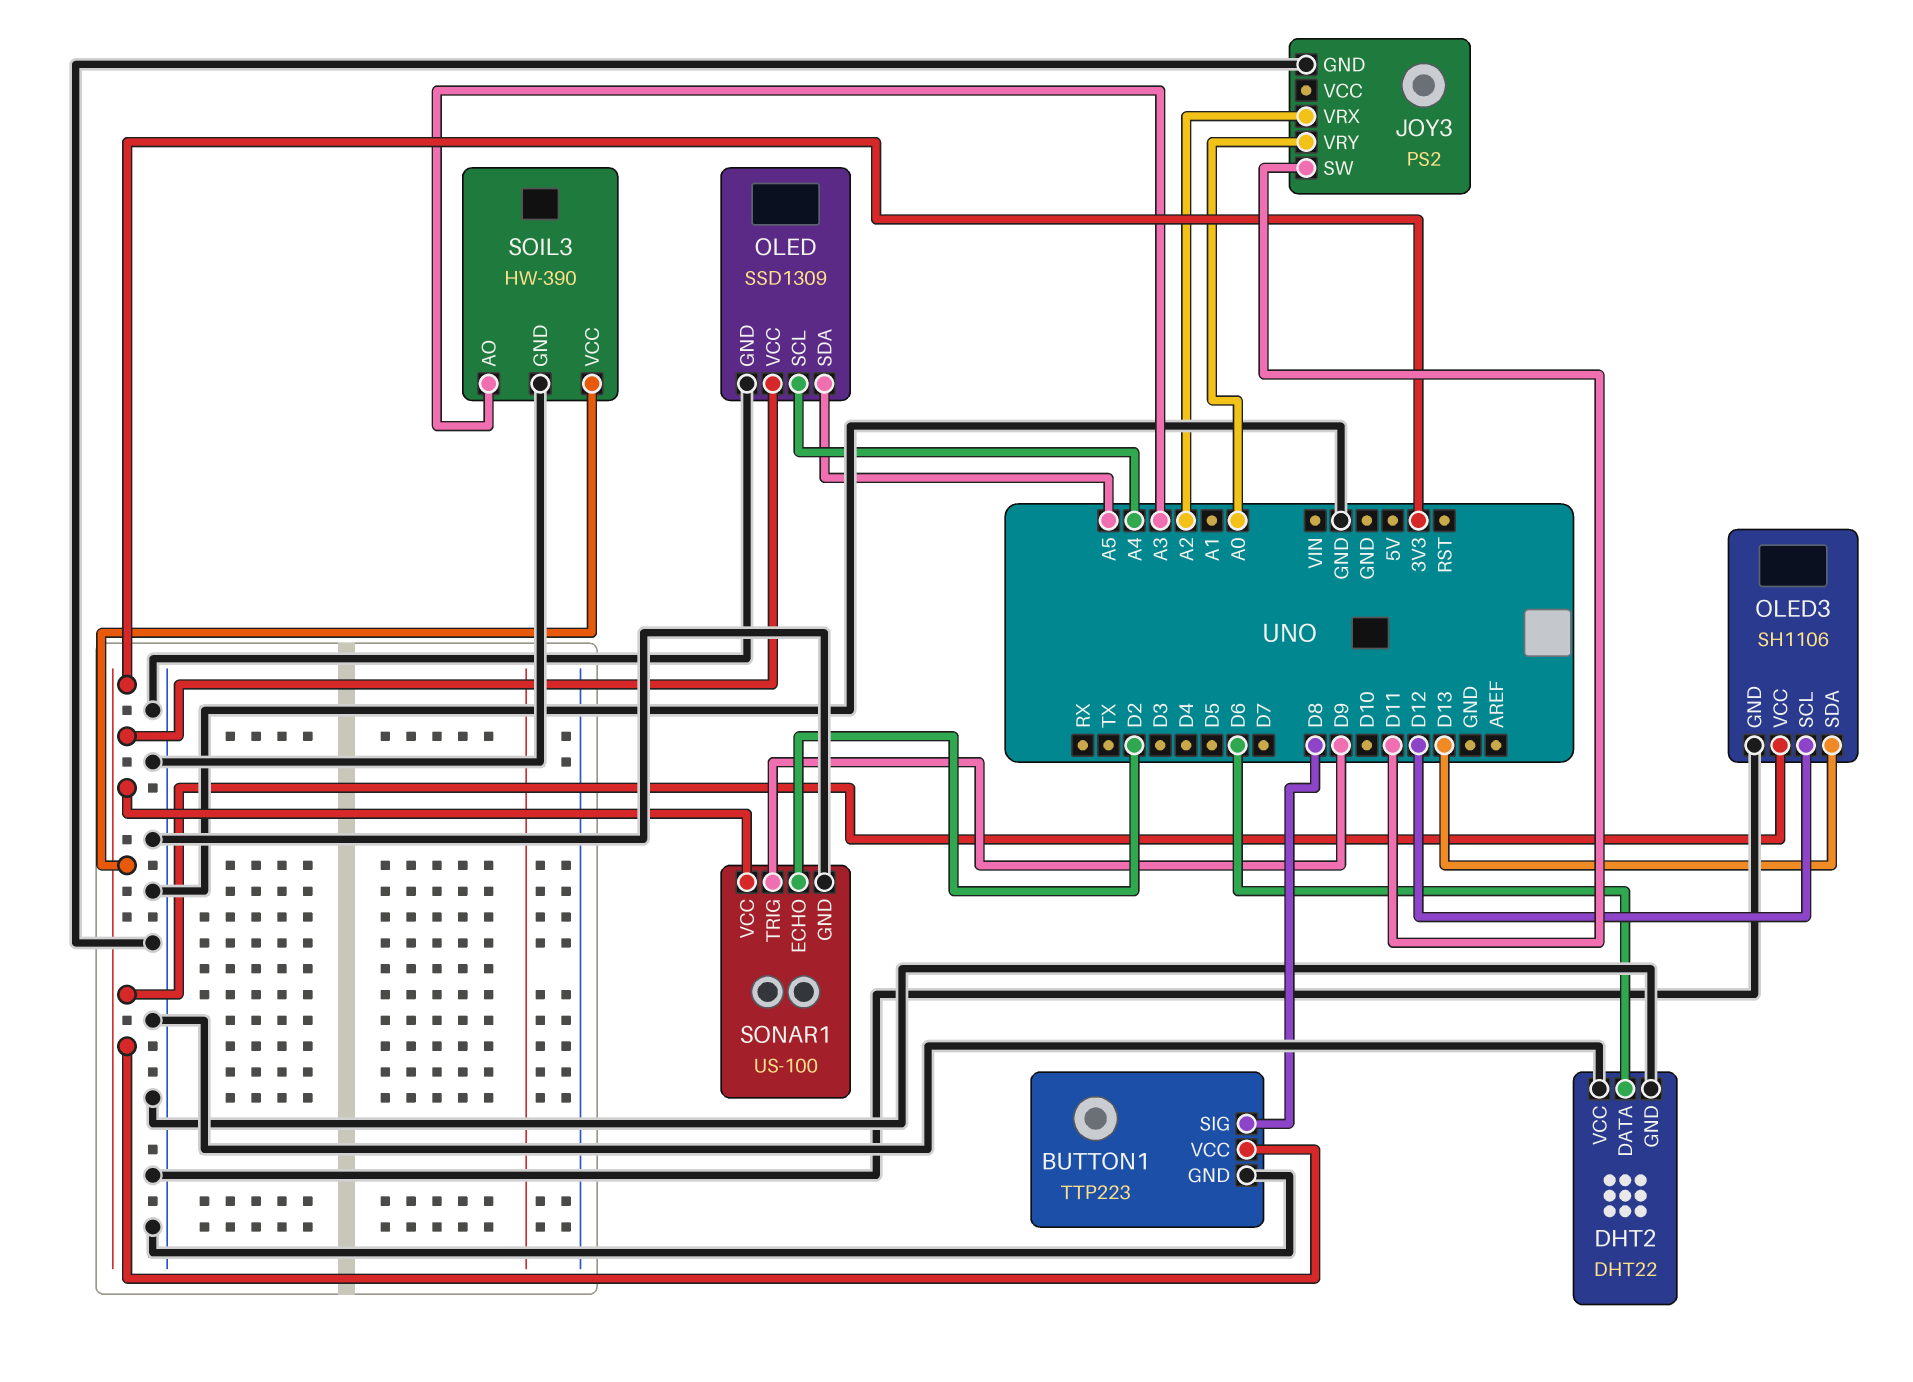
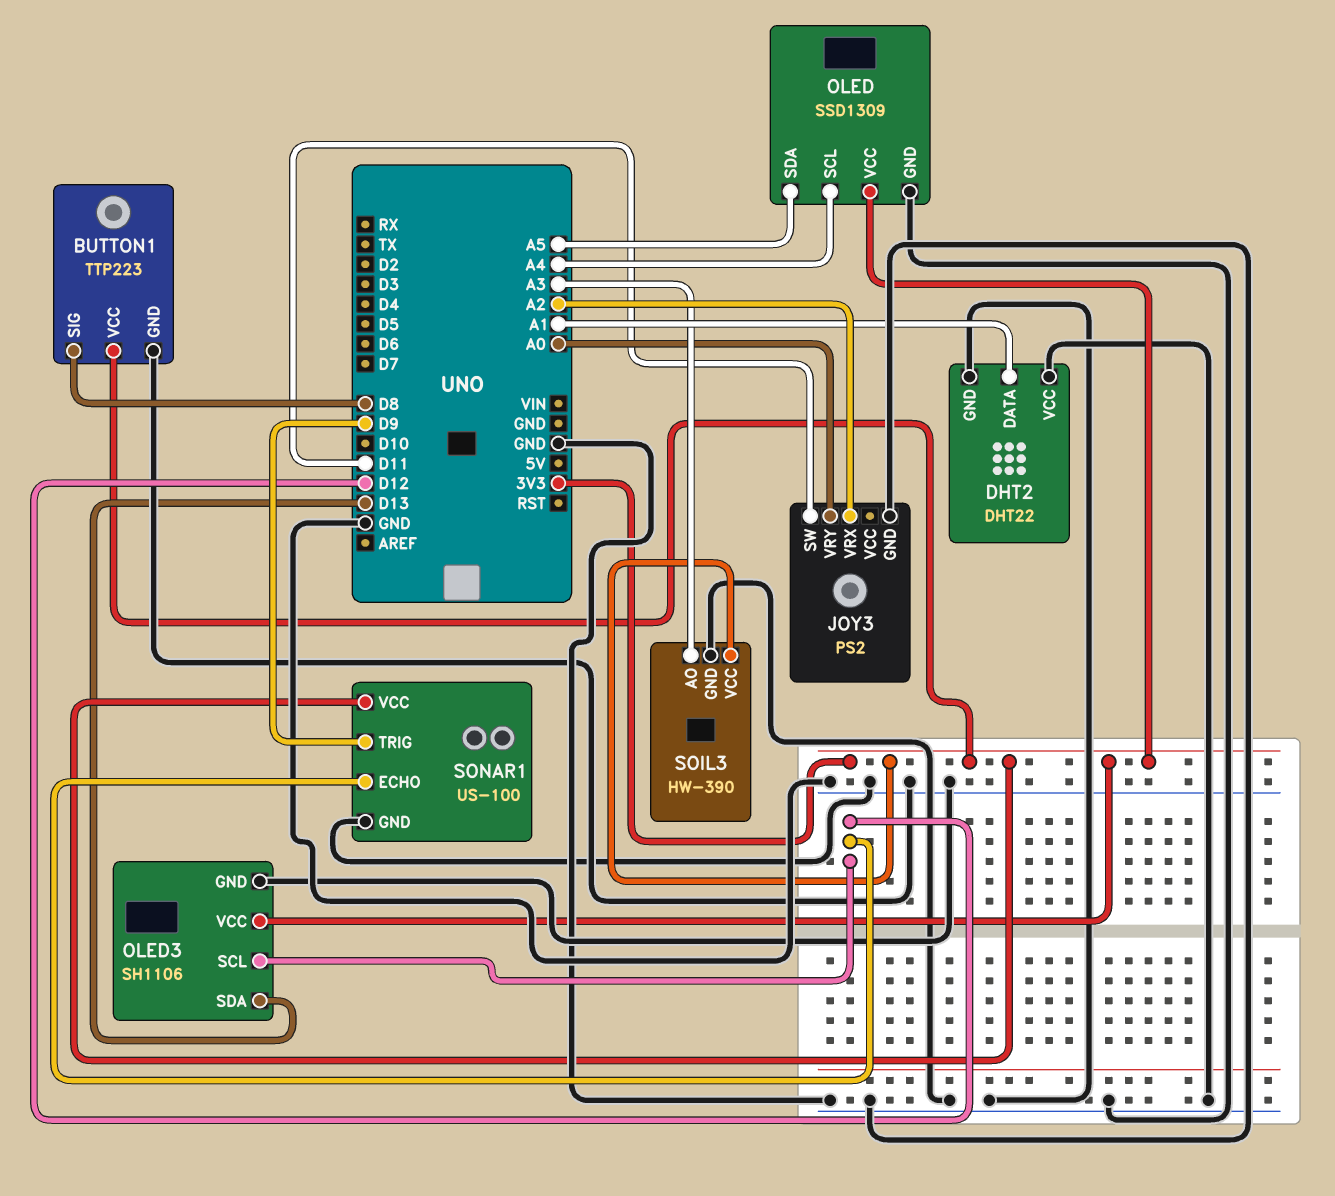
DHT2 pin DATA: D6 -> A1
SONAR1 pin ECHO: D2 -> D12

